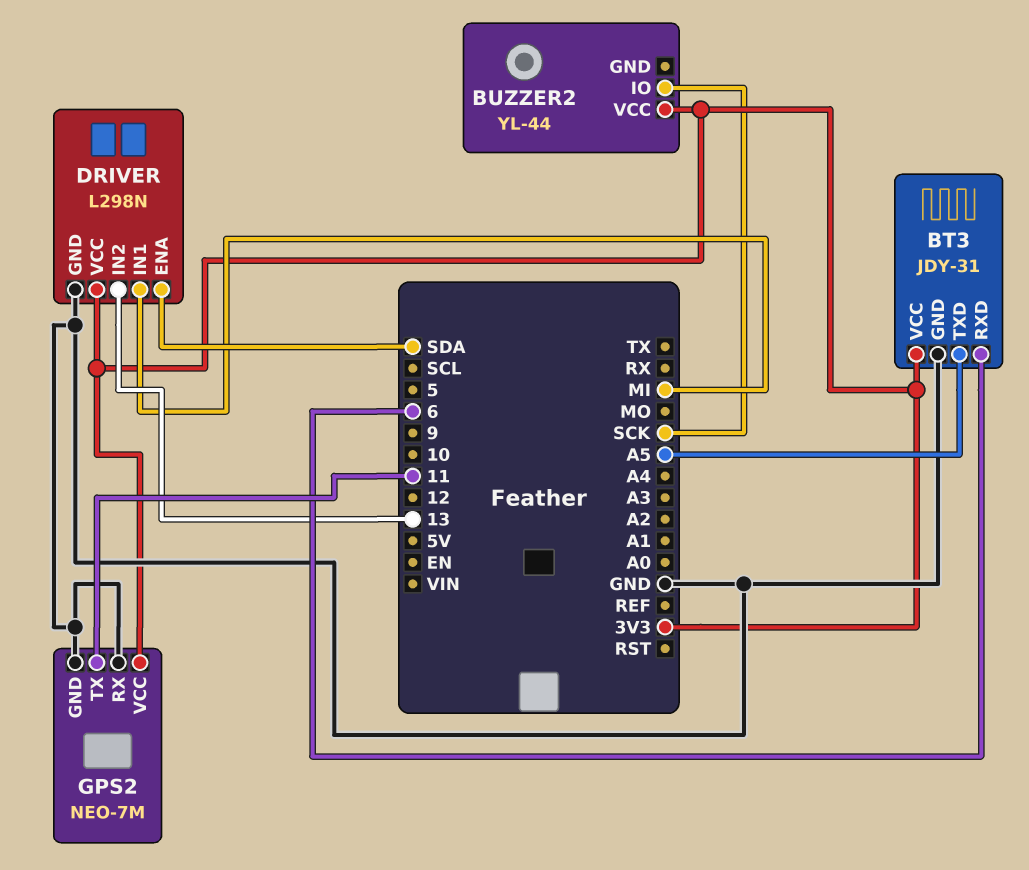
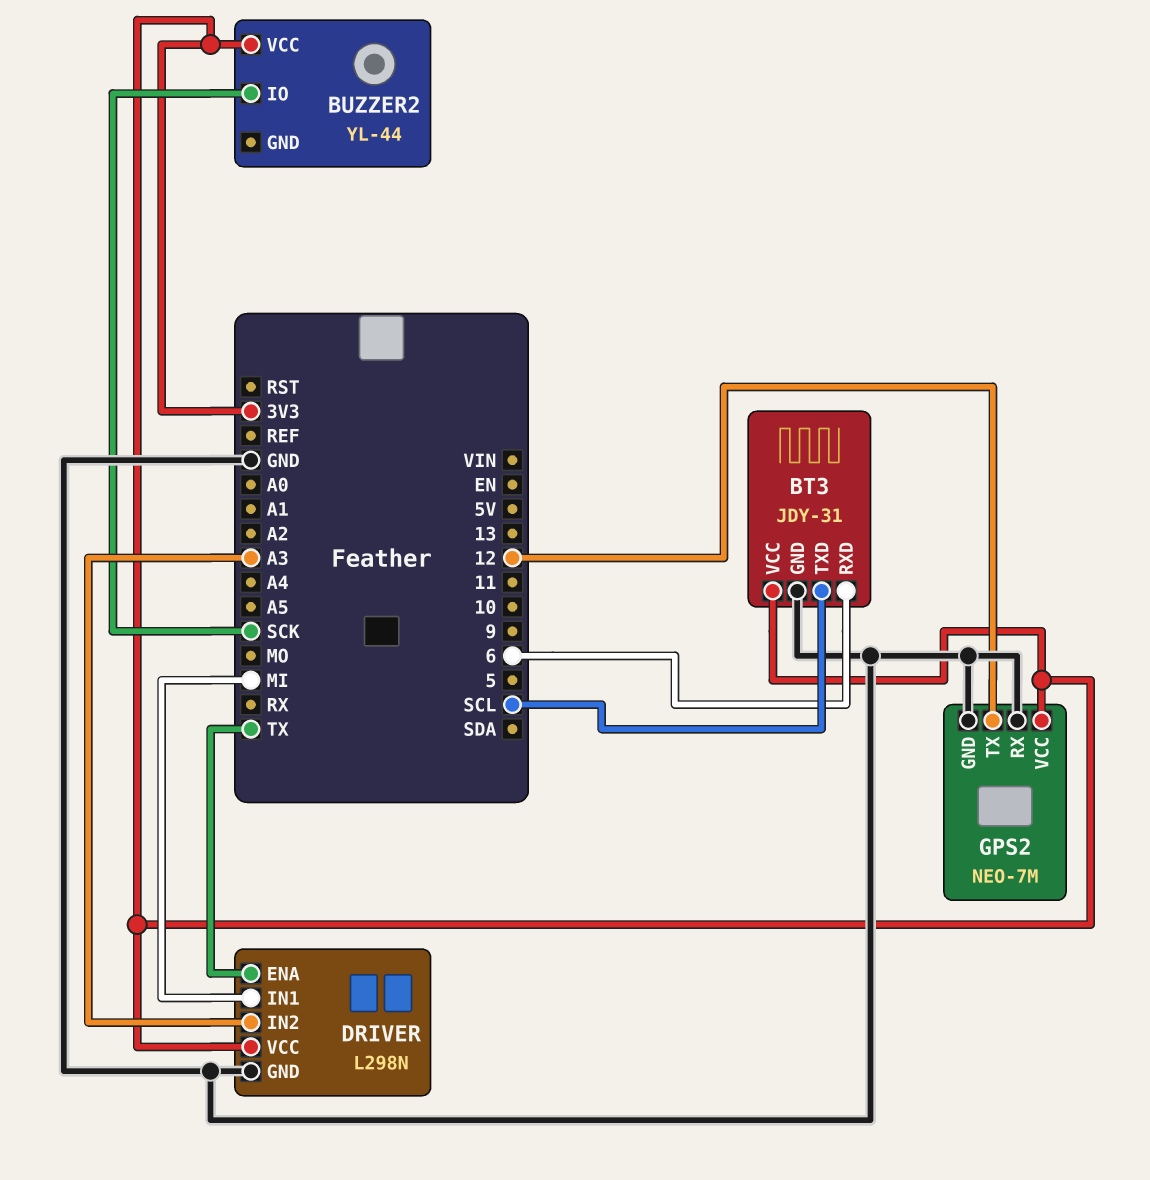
BT3 pin TXD: A5 -> SCL
DRIVER pin ENA: SDA -> TX
DRIVER pin IN2: 13 -> A3
GPS2 pin TX: 11 -> 12

